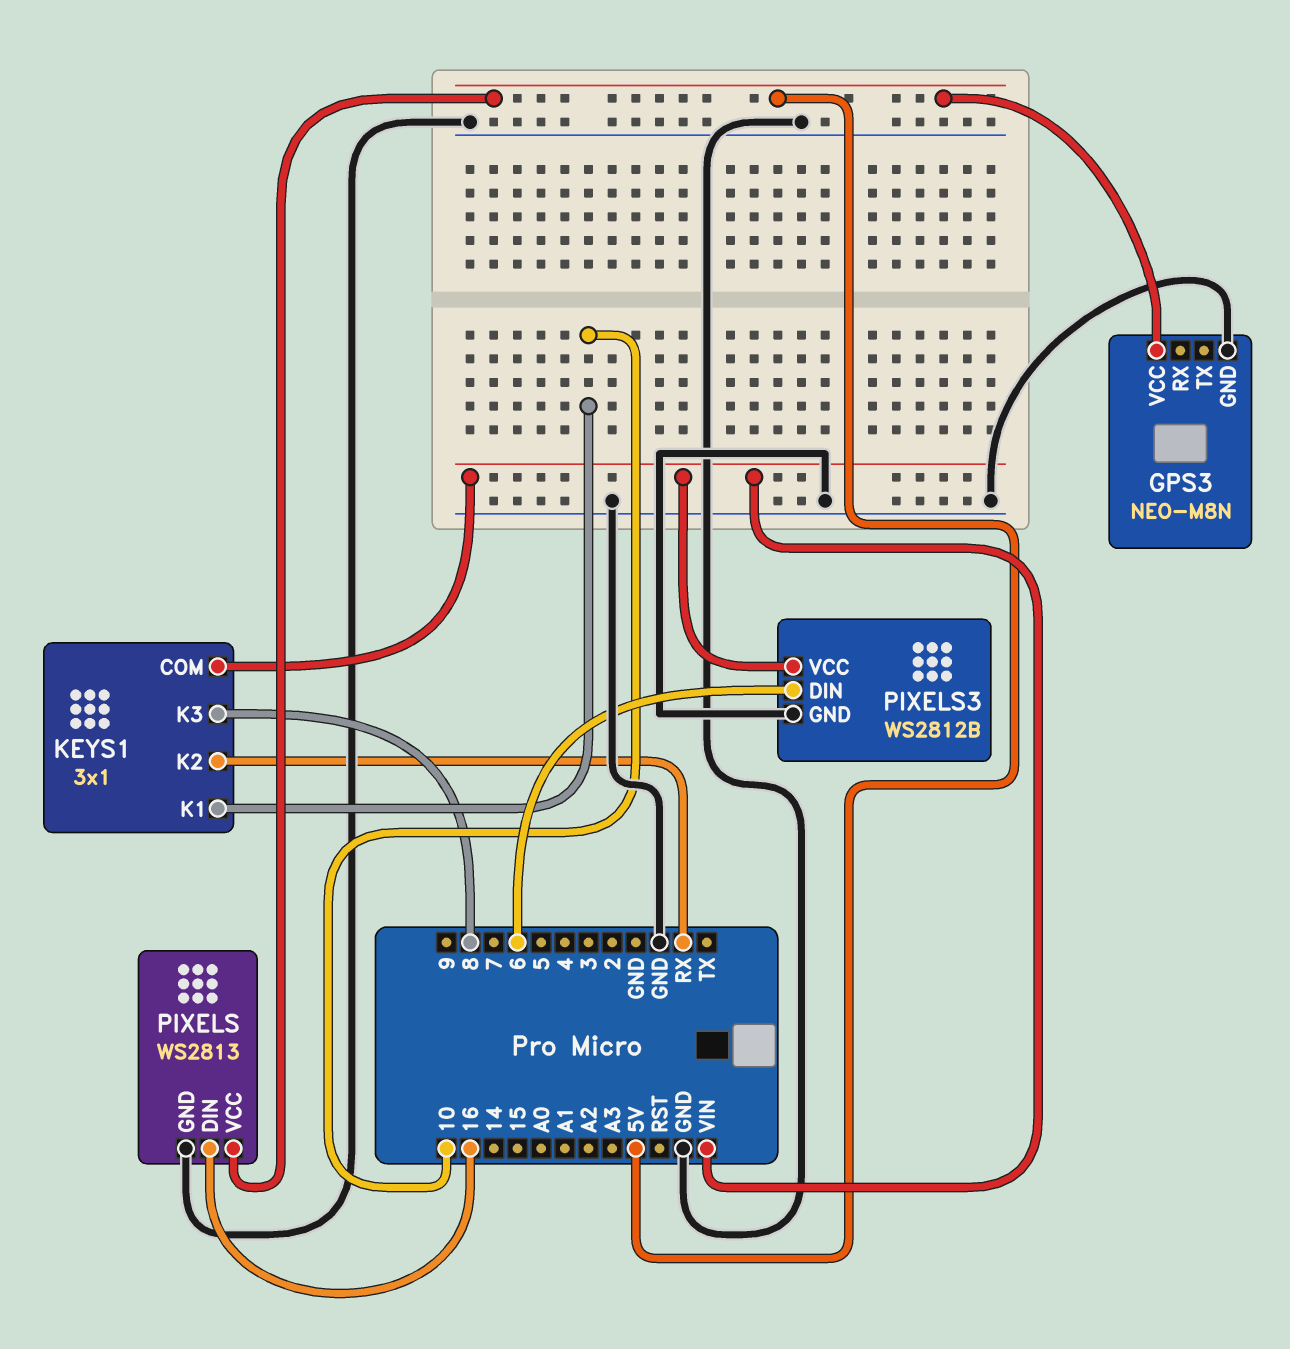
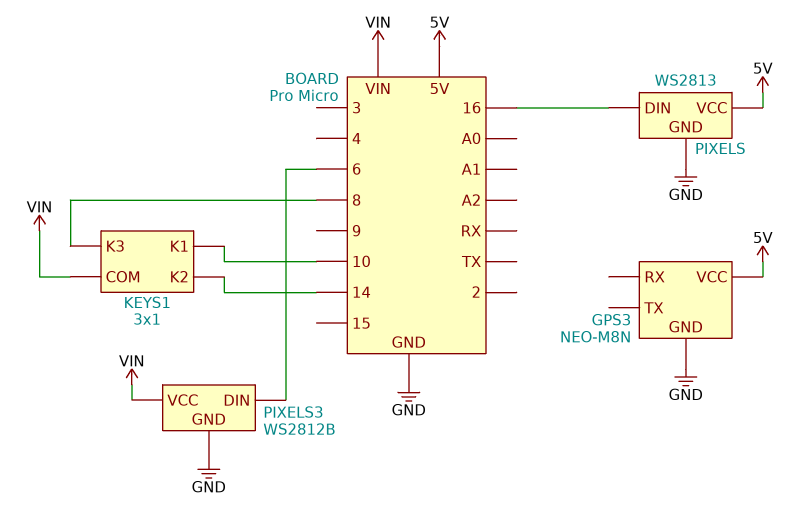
KEYS1 pin K2: RX -> 14

